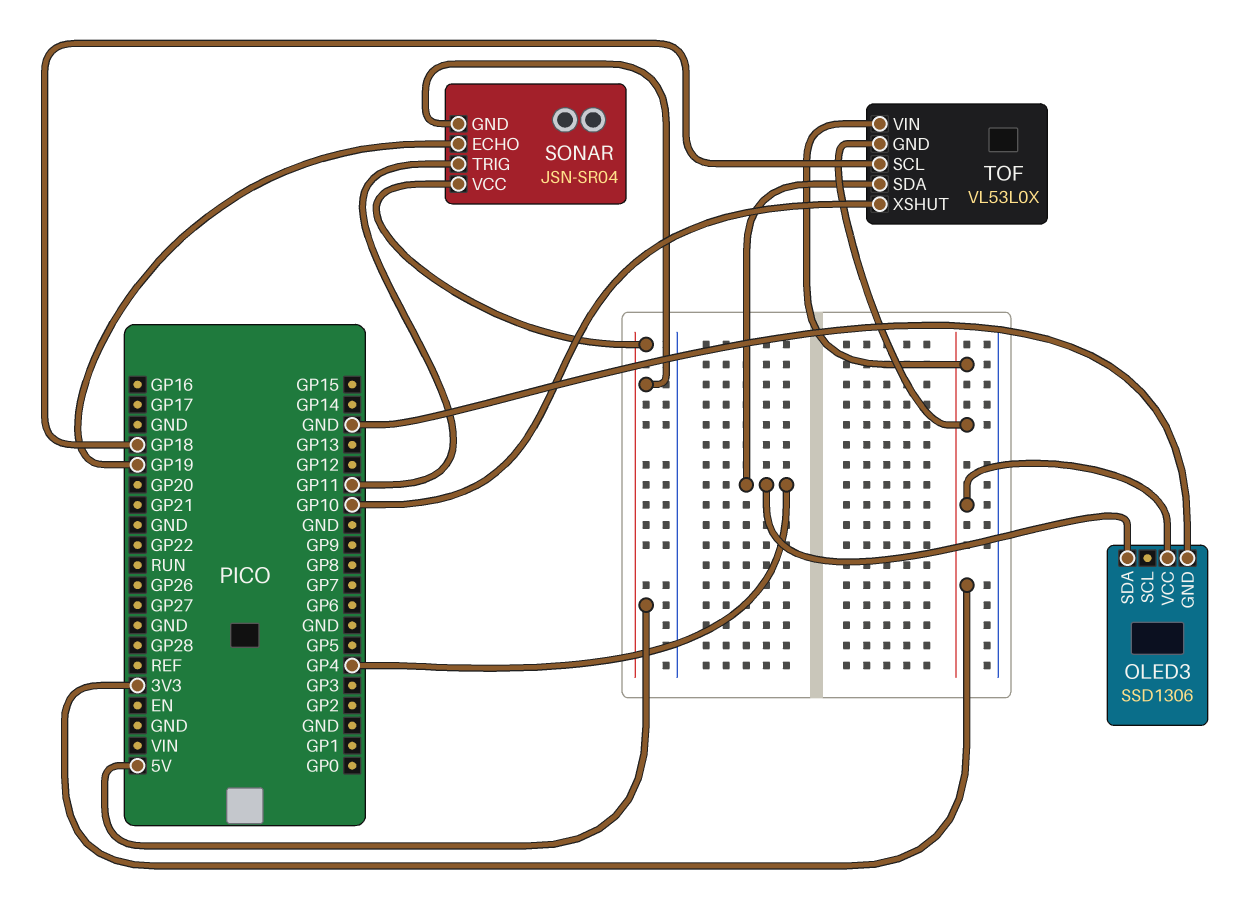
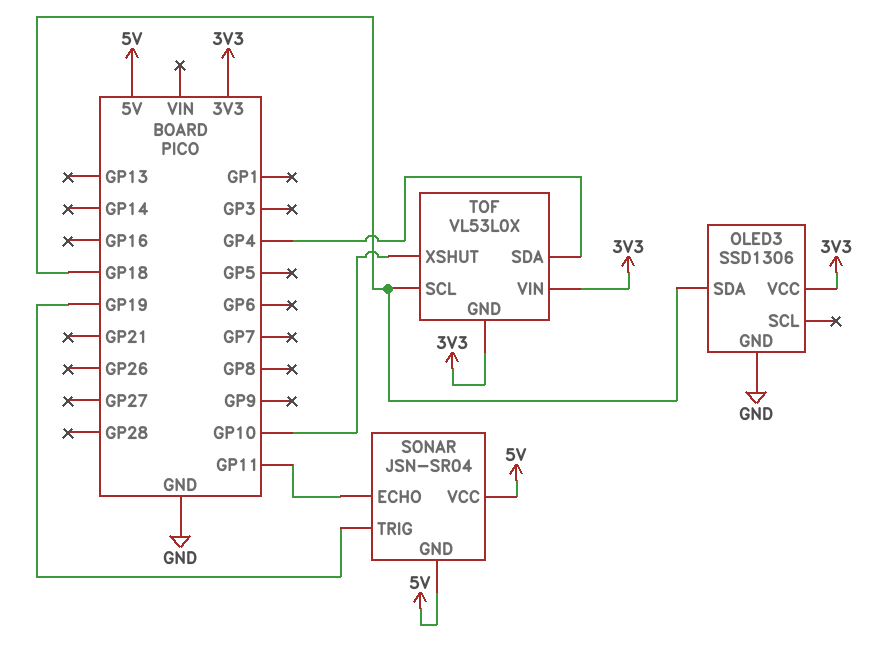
OLED3 pin SDA: GP4 -> GP18
SONAR pin ECHO: GP19 -> GP11
SONAR pin TRIG: GP11 -> GP19

